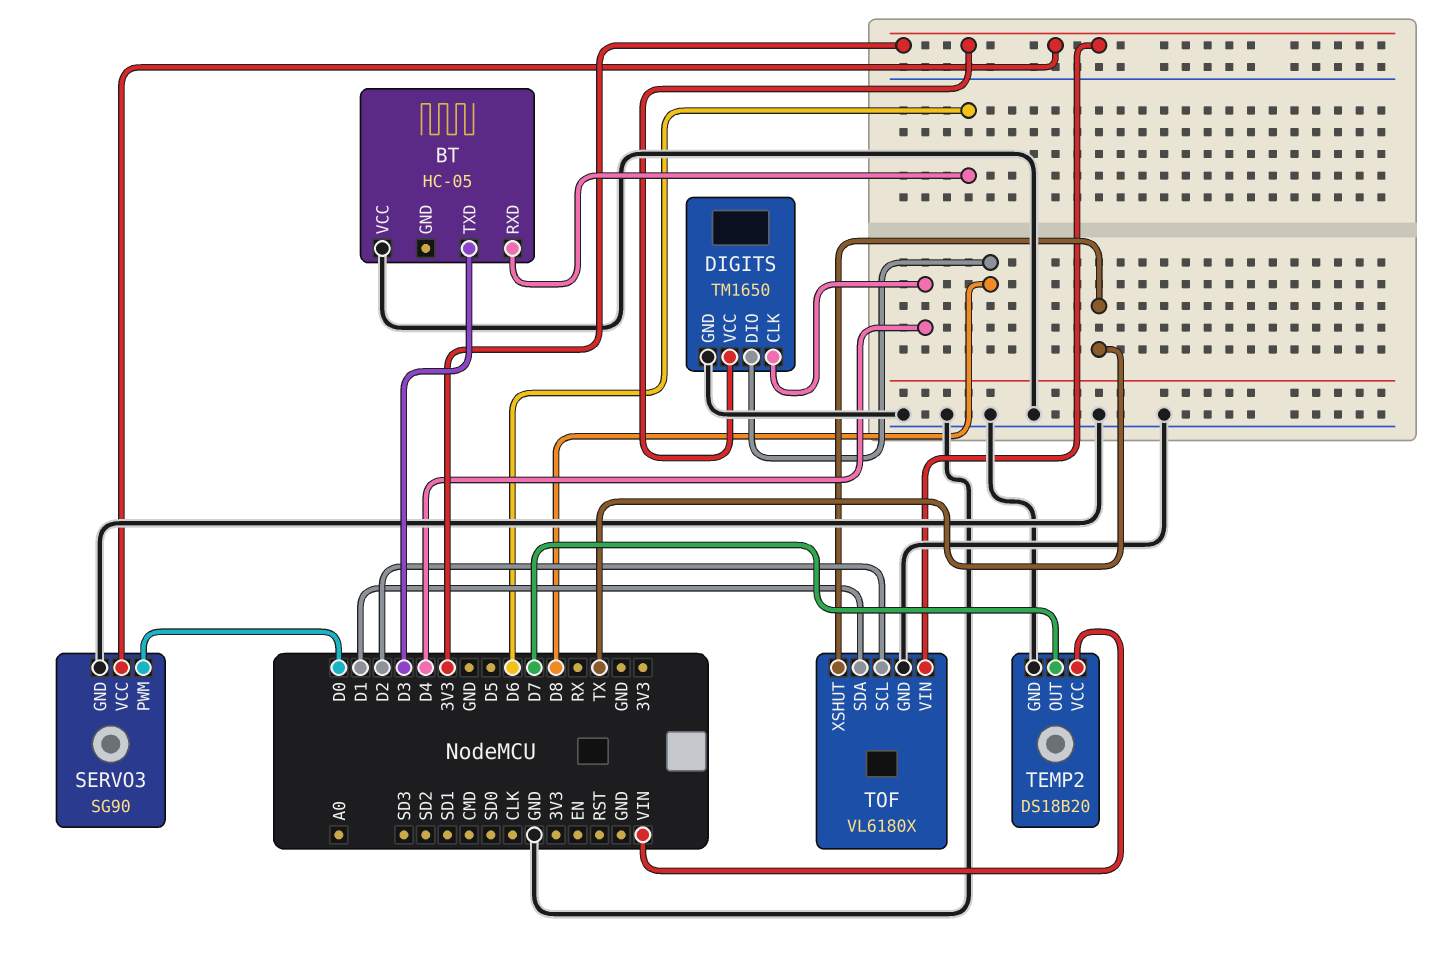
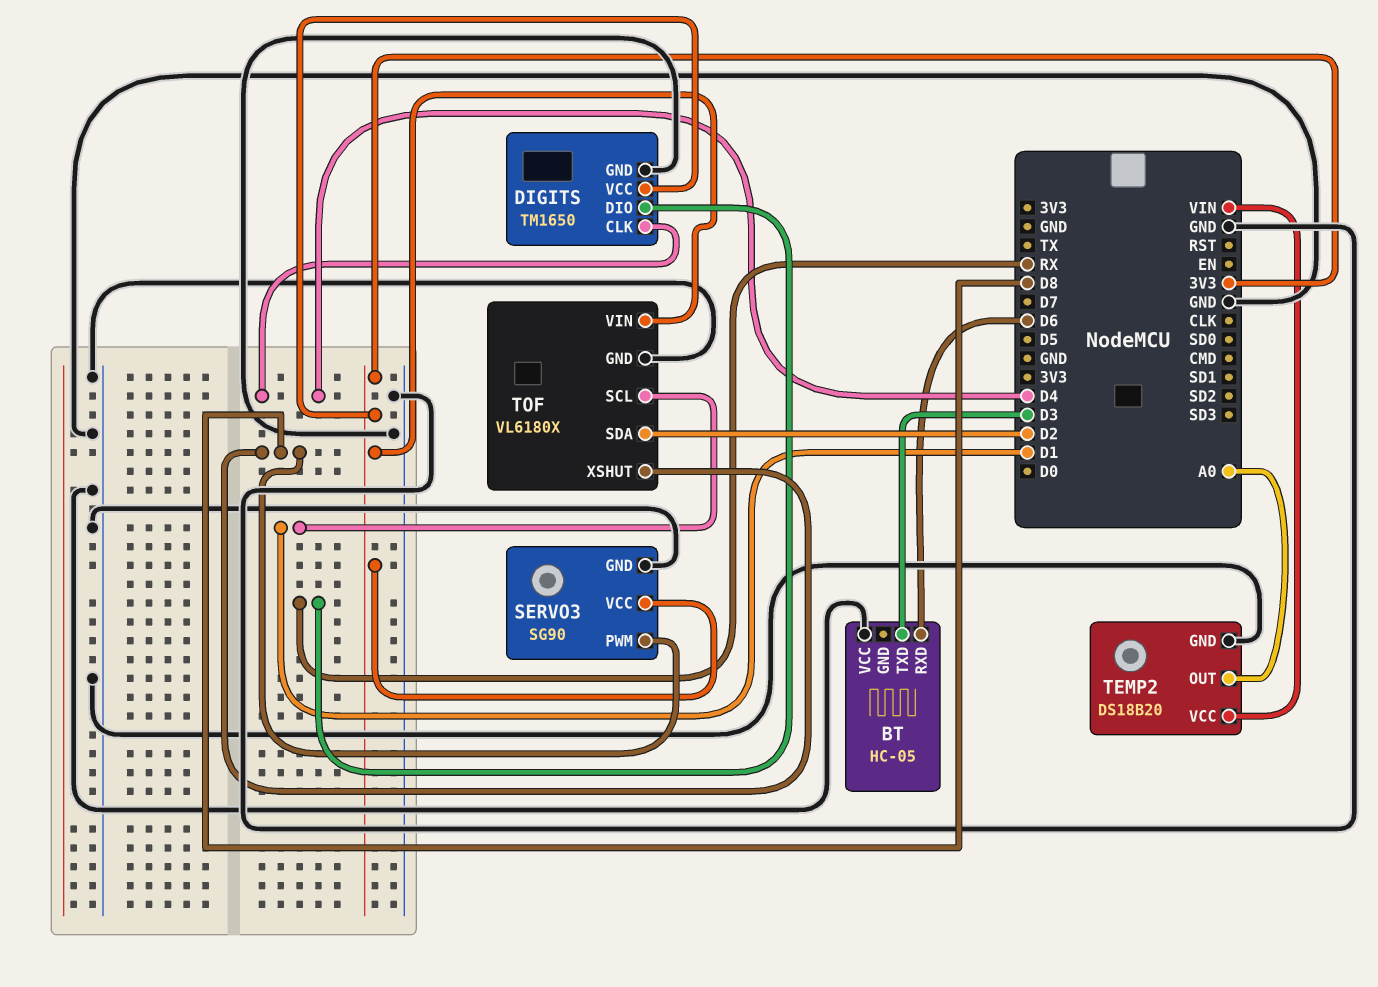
DIGITS pin DIO: D8 -> RX
SERVO3 pin PWM: D0 -> D8
TEMP2 pin OUT: D7 -> A0
TOF pin SCL: D2 -> D1
TOF pin SDA: D1 -> D2
TOF pin XSHUT: TX -> D8

